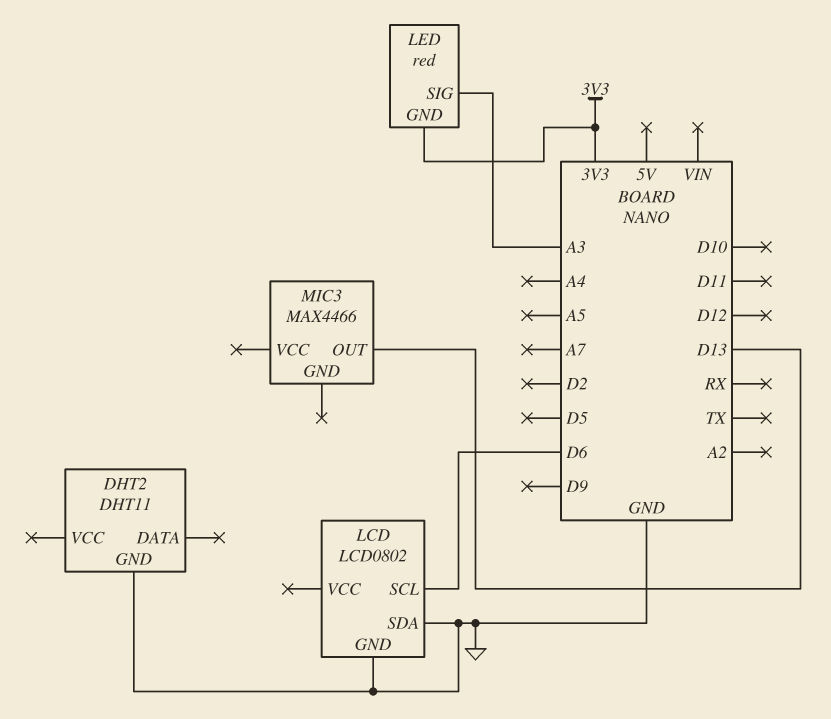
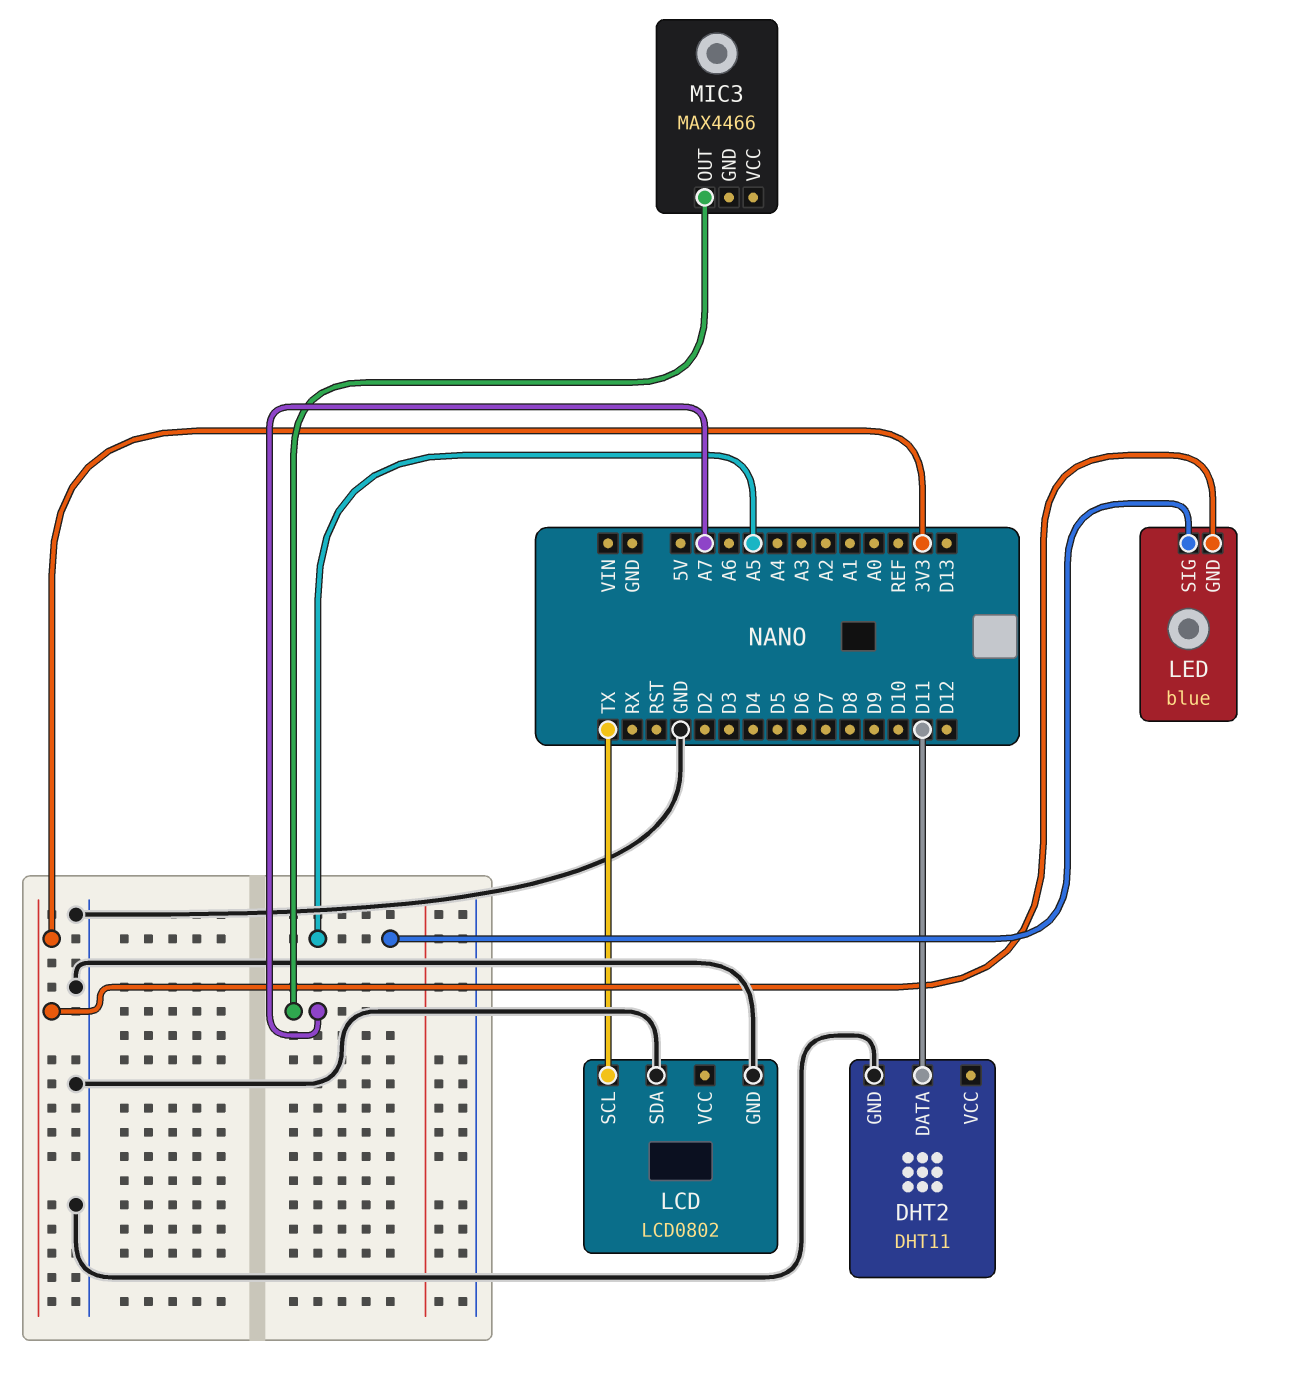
DHT2 pin DATA: none -> D11
LCD pin SCL: D6 -> TX
LED: red -> blue
LED pin SIG: A3 -> A5
MIC3 pin OUT: D13 -> A7

